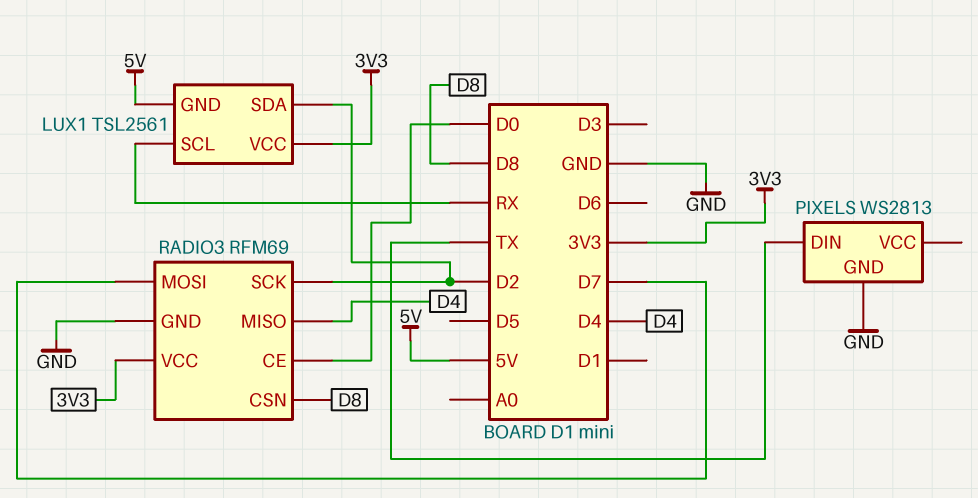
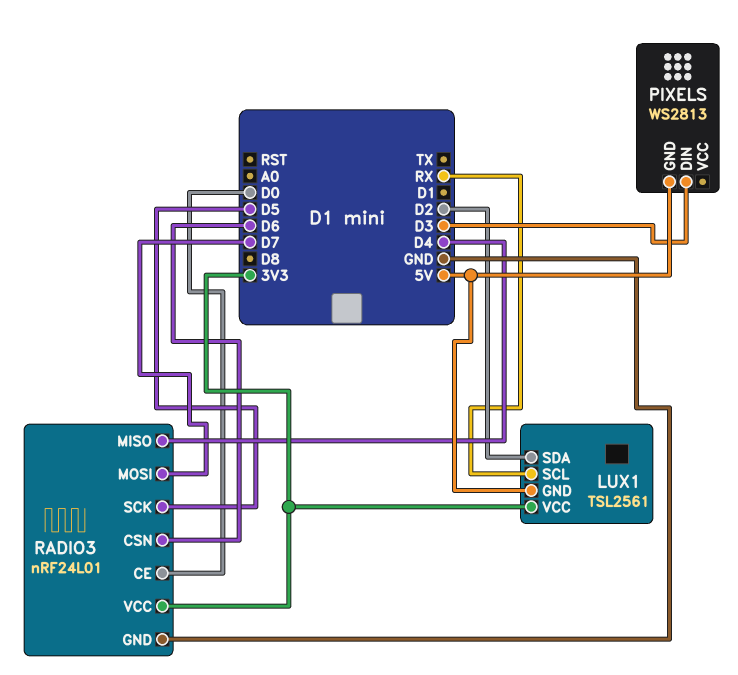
PIXELS pin DIN: TX -> D3
PIXELS pin GND: GND -> 5V
RADIO3: RFM69 -> nRF24L01
RADIO3 pin CSN: D8 -> D6
RADIO3 pin SCK: D2 -> D5

